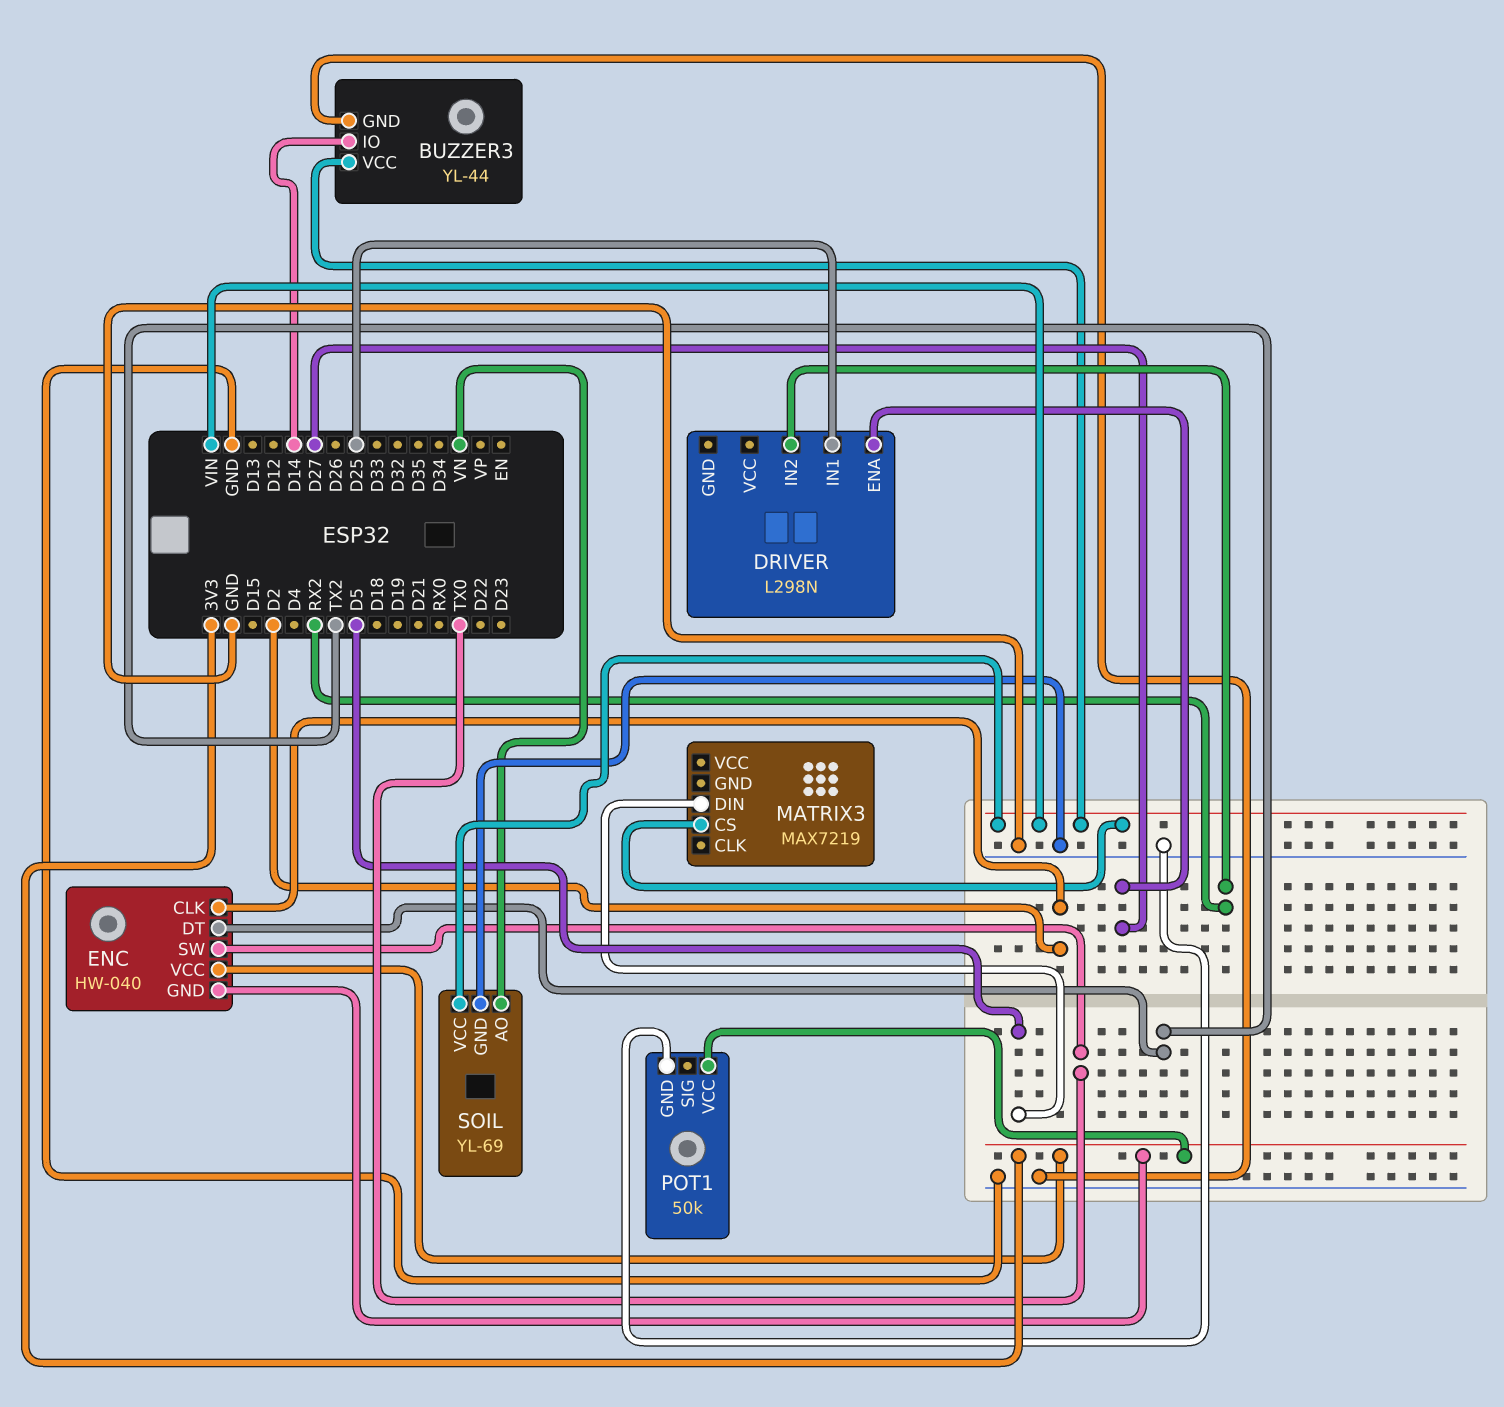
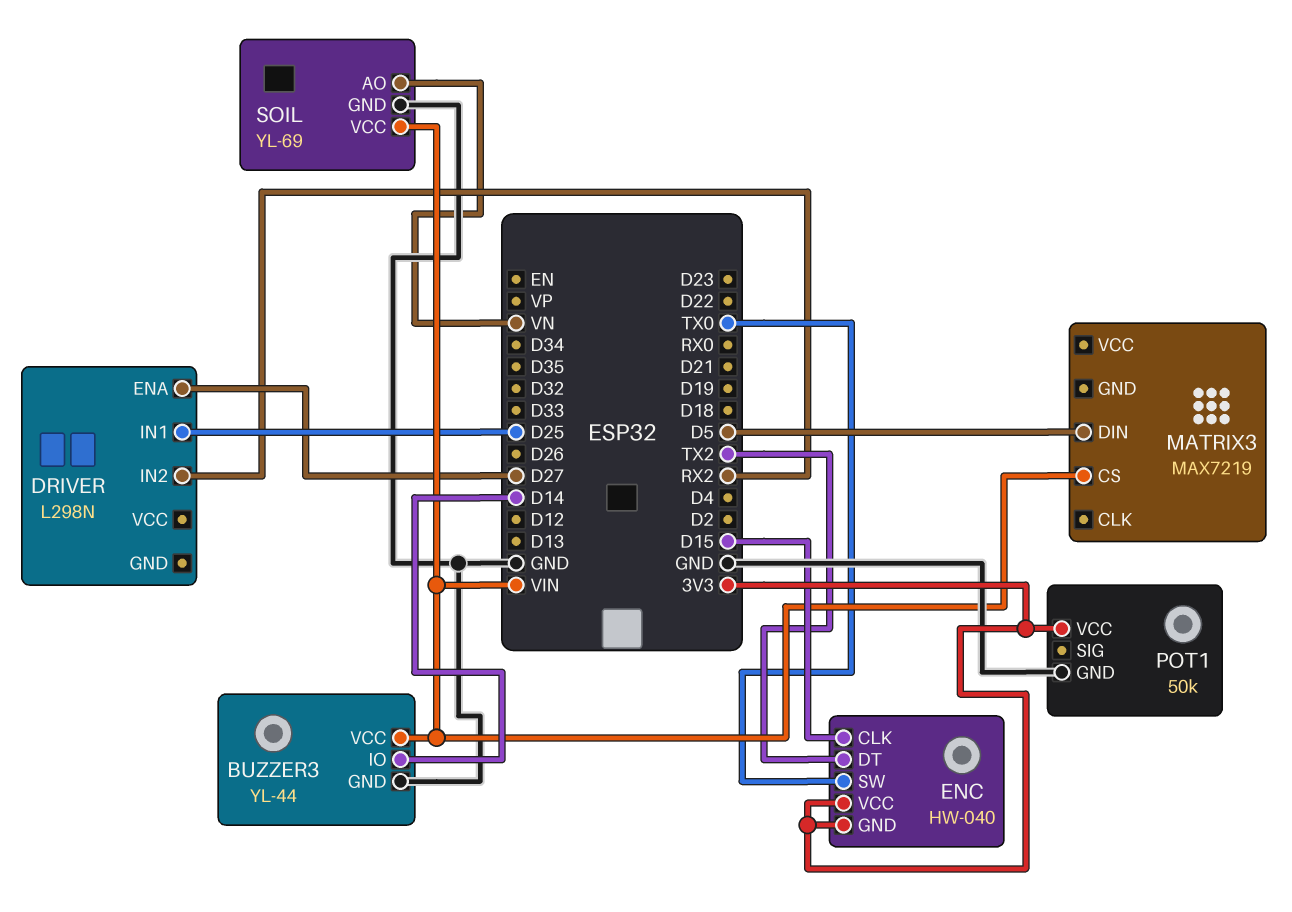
ENC pin CLK: D2 -> D15

